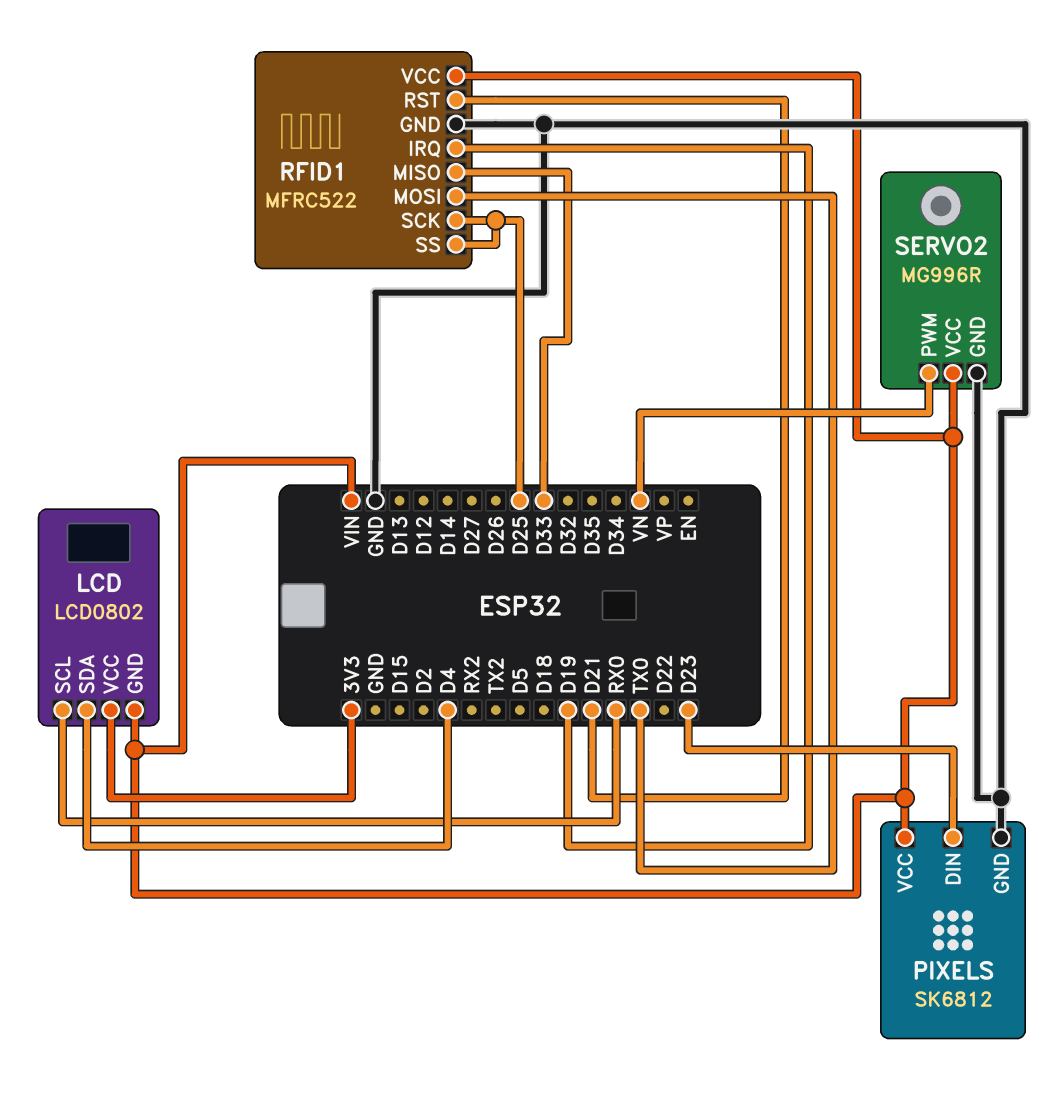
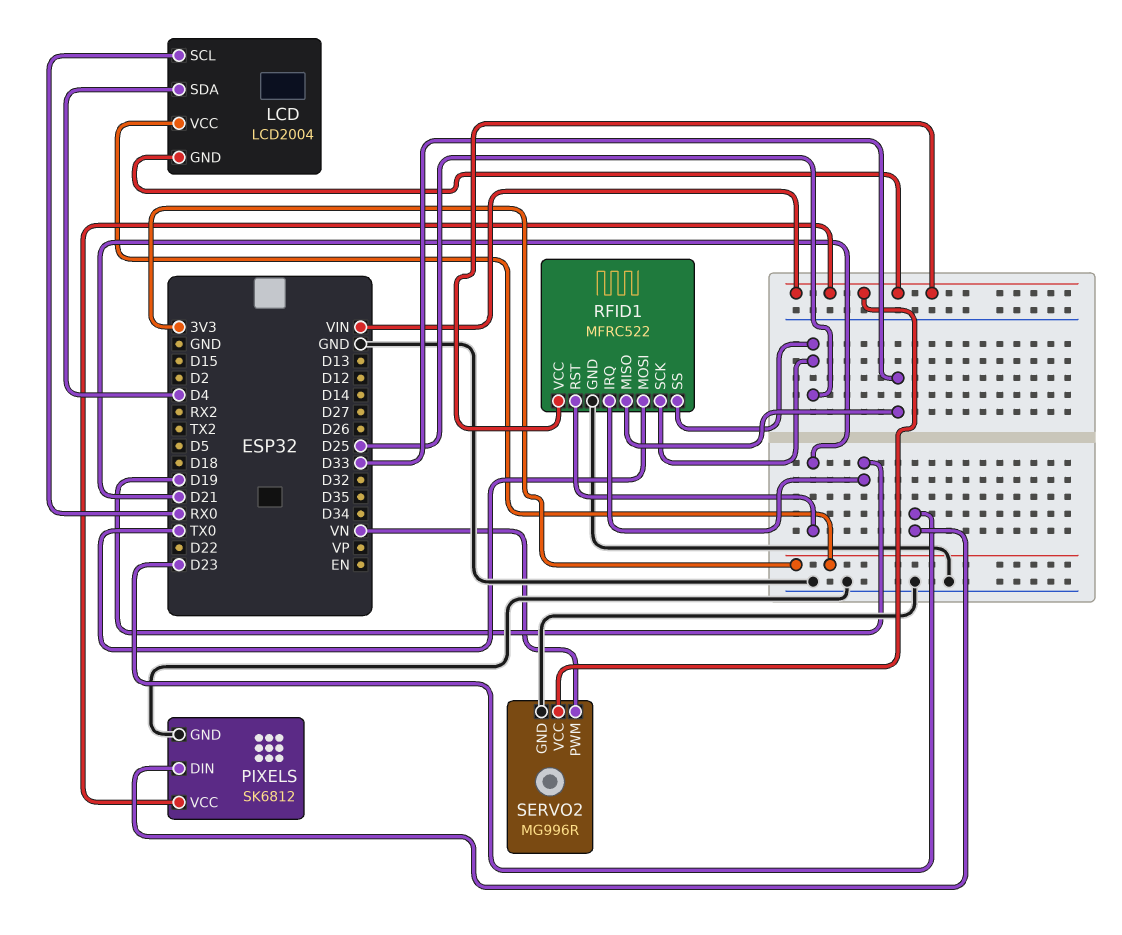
LCD: LCD0802 -> LCD2004

